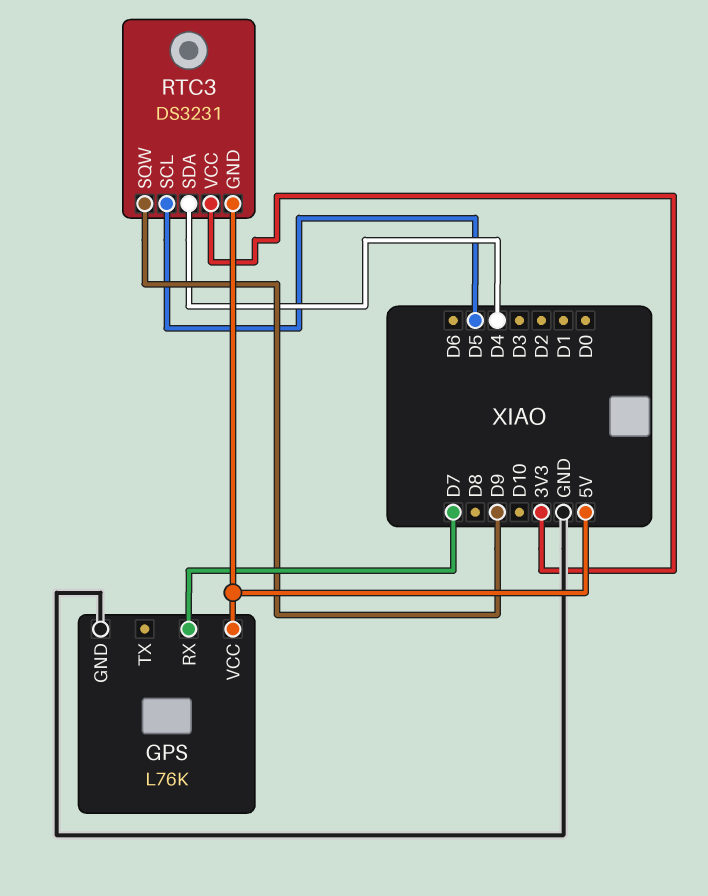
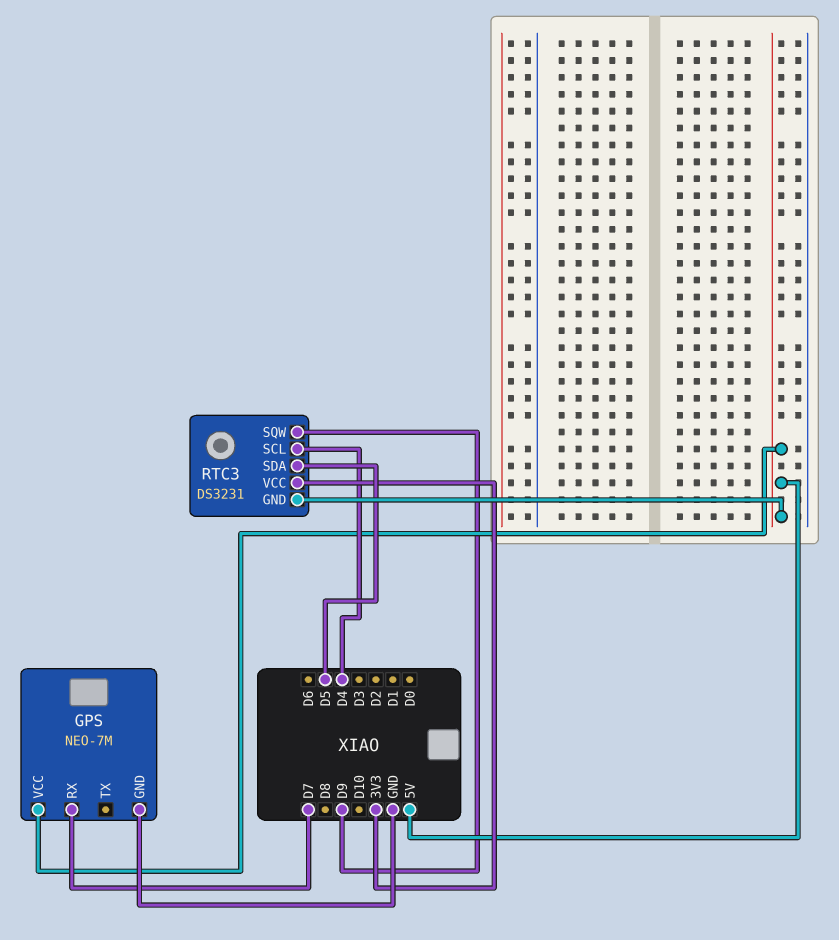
GPS: L76K -> NEO-7M
RTC3 pin SCL: D5 -> D4
RTC3 pin SDA: D4 -> D5

